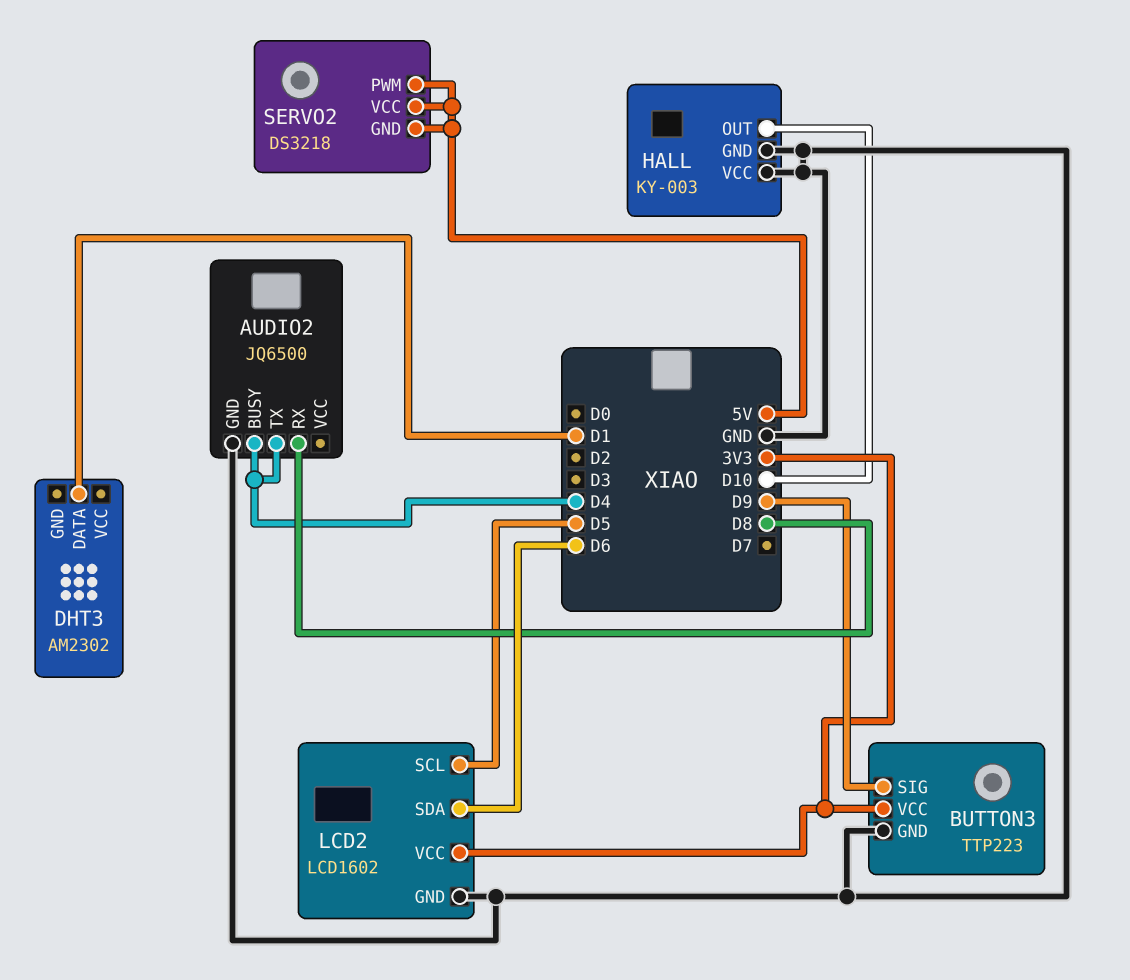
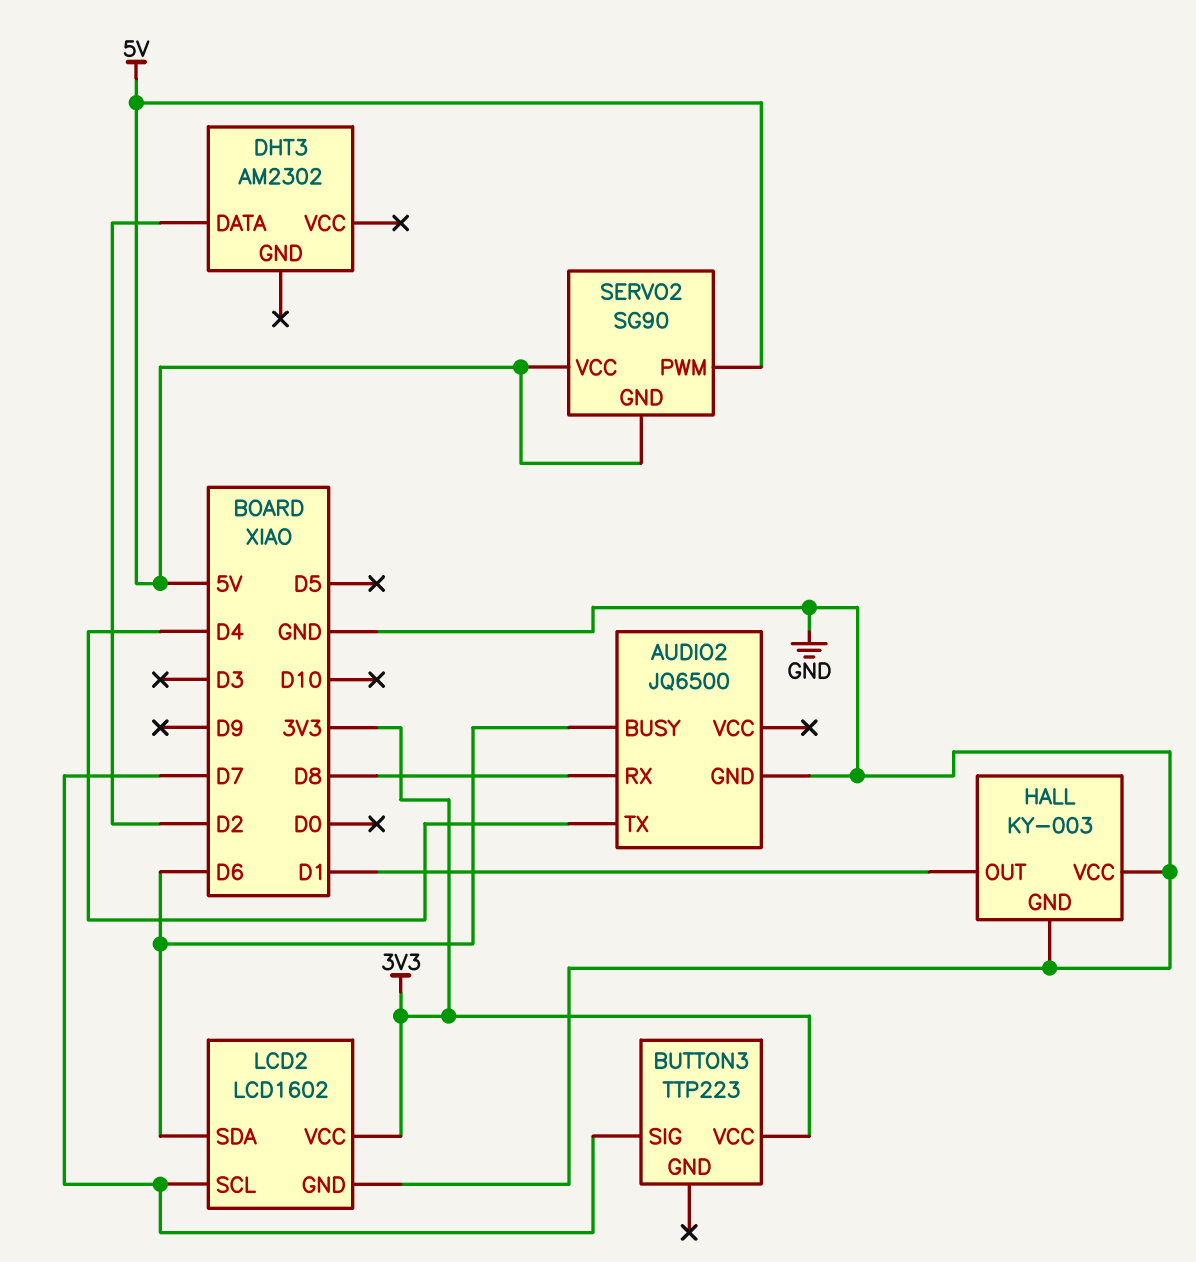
AUDIO2 pin BUSY: D4 -> D6
BUTTON3 pin GND: GND -> none
BUTTON3 pin SIG: D9 -> D7
DHT3 pin DATA: D1 -> D2
HALL pin OUT: D10 -> D1
LCD2 pin SCL: D5 -> D7
SERVO2: DS3218 -> SG90

